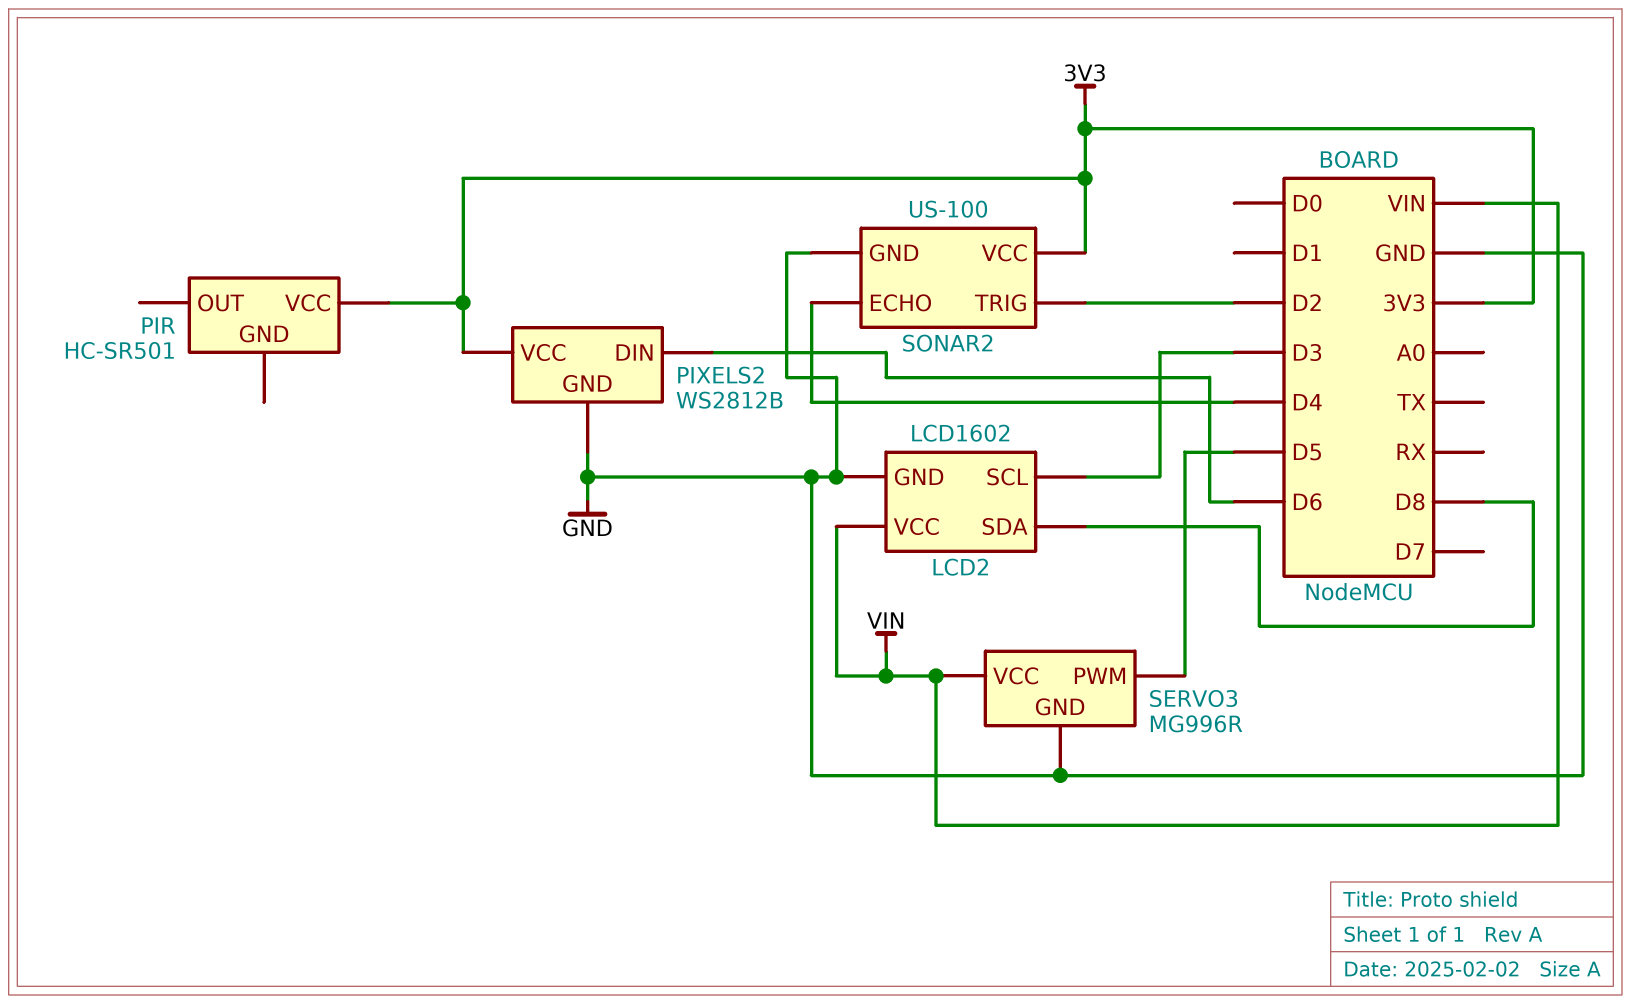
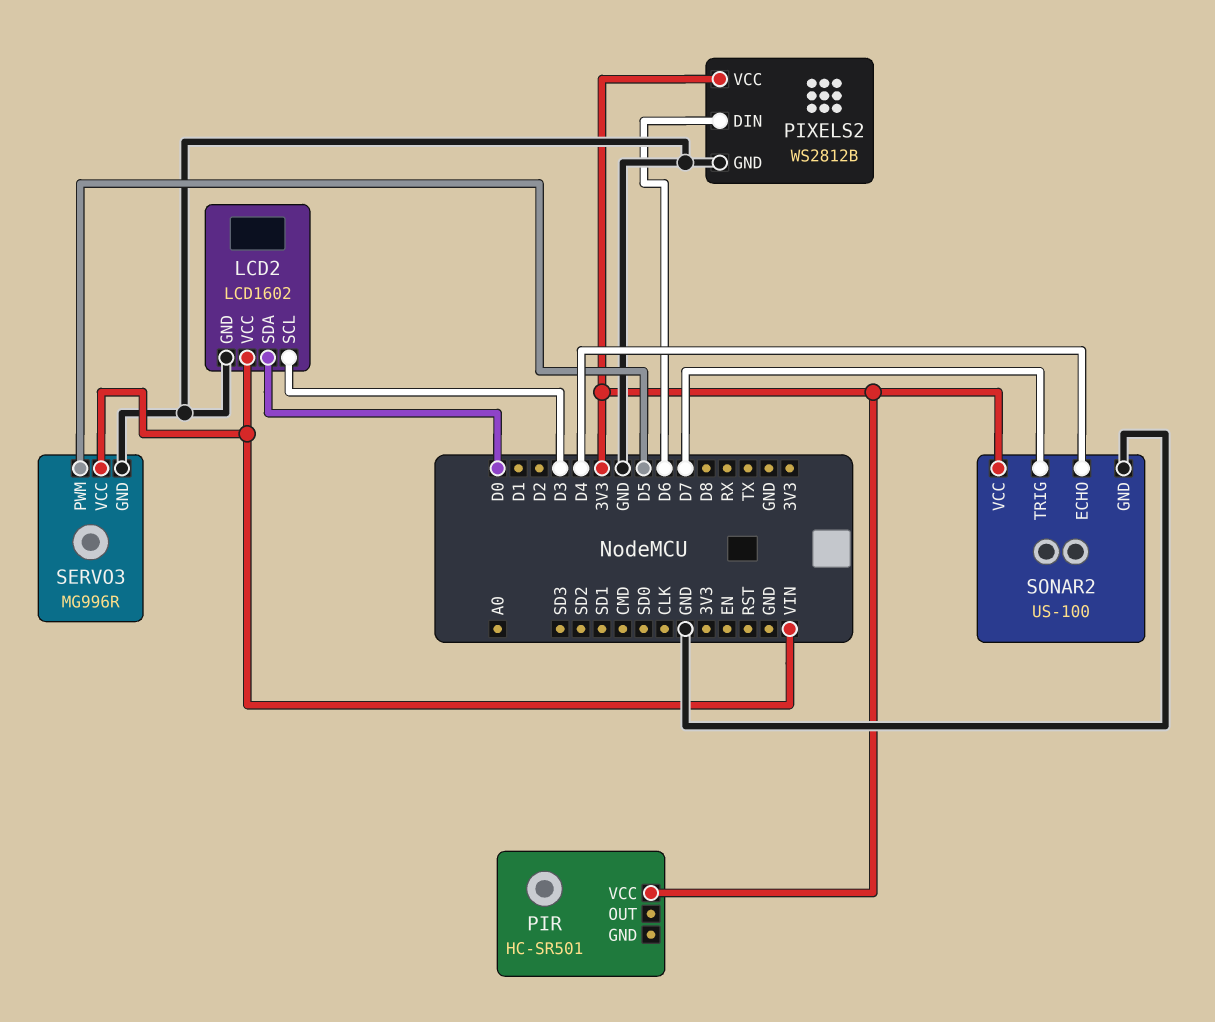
LCD2 pin SDA: D8 -> D0
SONAR2 pin TRIG: D2 -> D7

